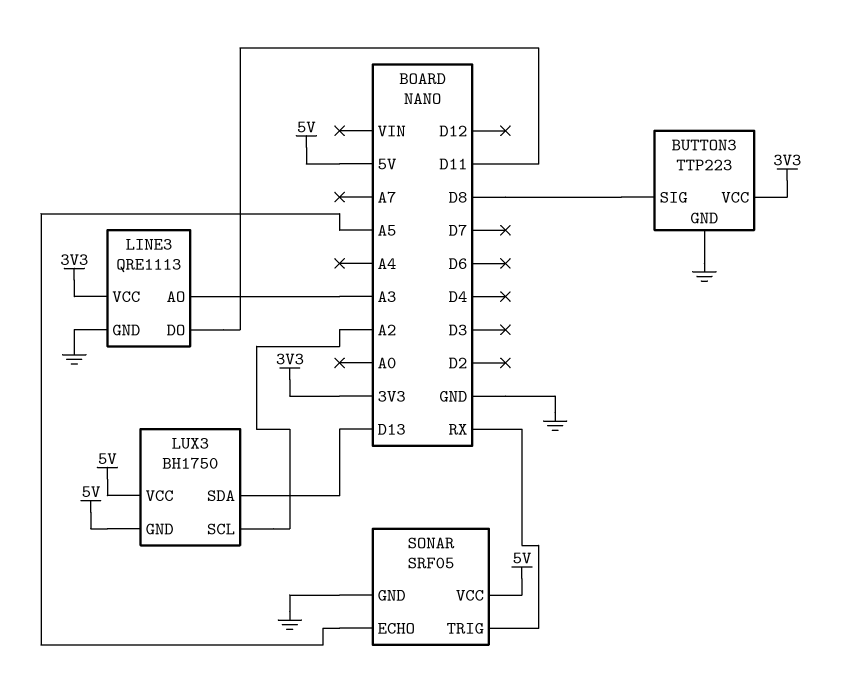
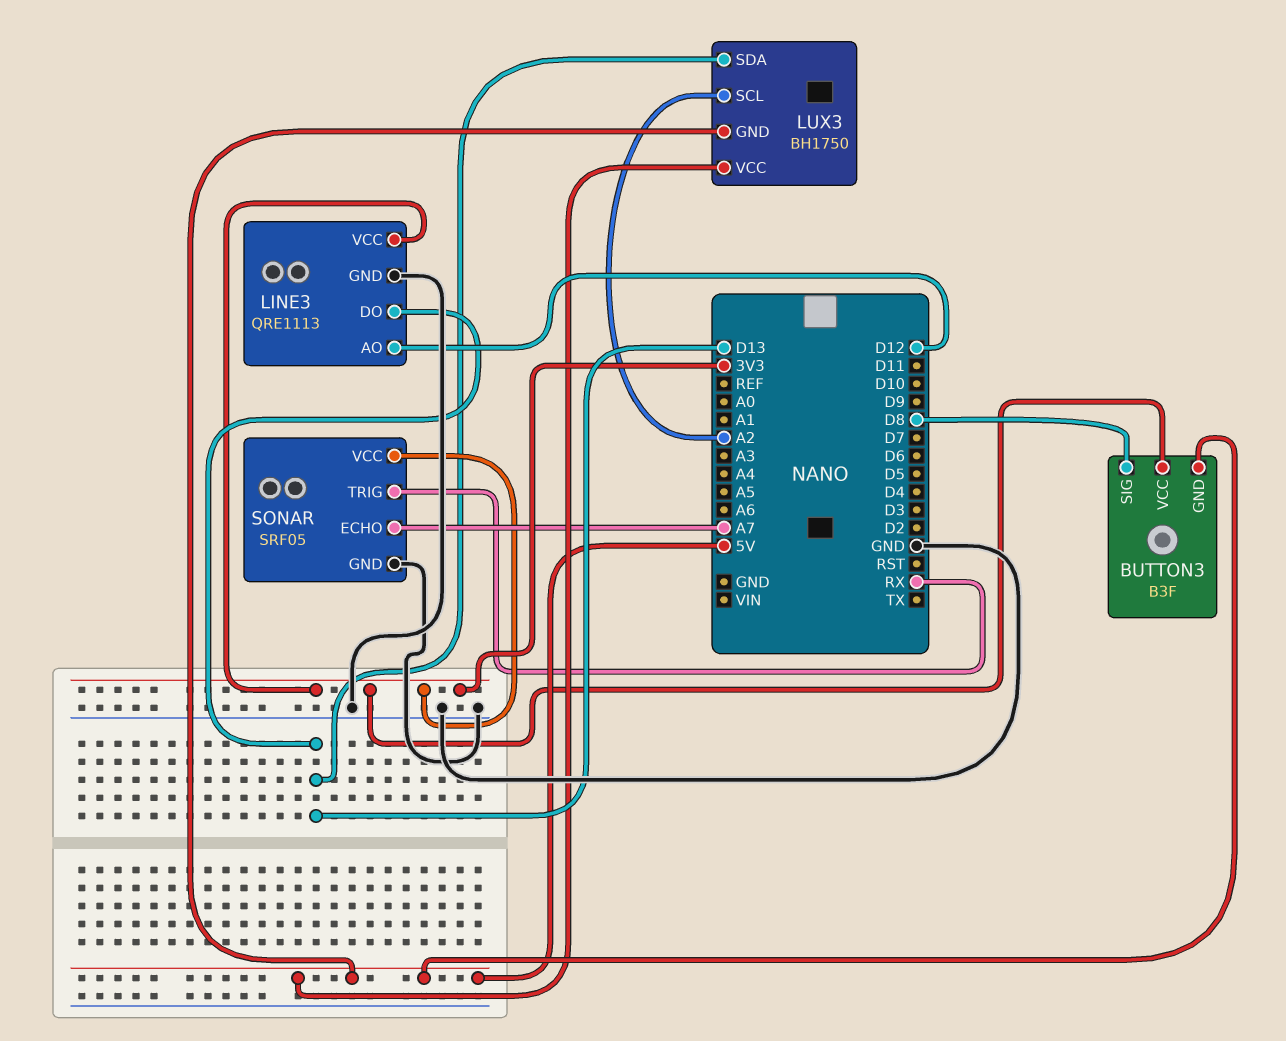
BUTTON3: TTP223 -> B3F
BUTTON3 pin GND: GND -> 5V
LINE3 pin AO: A3 -> D12
LINE3 pin DO: D11 -> D13
SONAR pin ECHO: A5 -> A7
SONAR pin VCC: 5V -> 3V3

